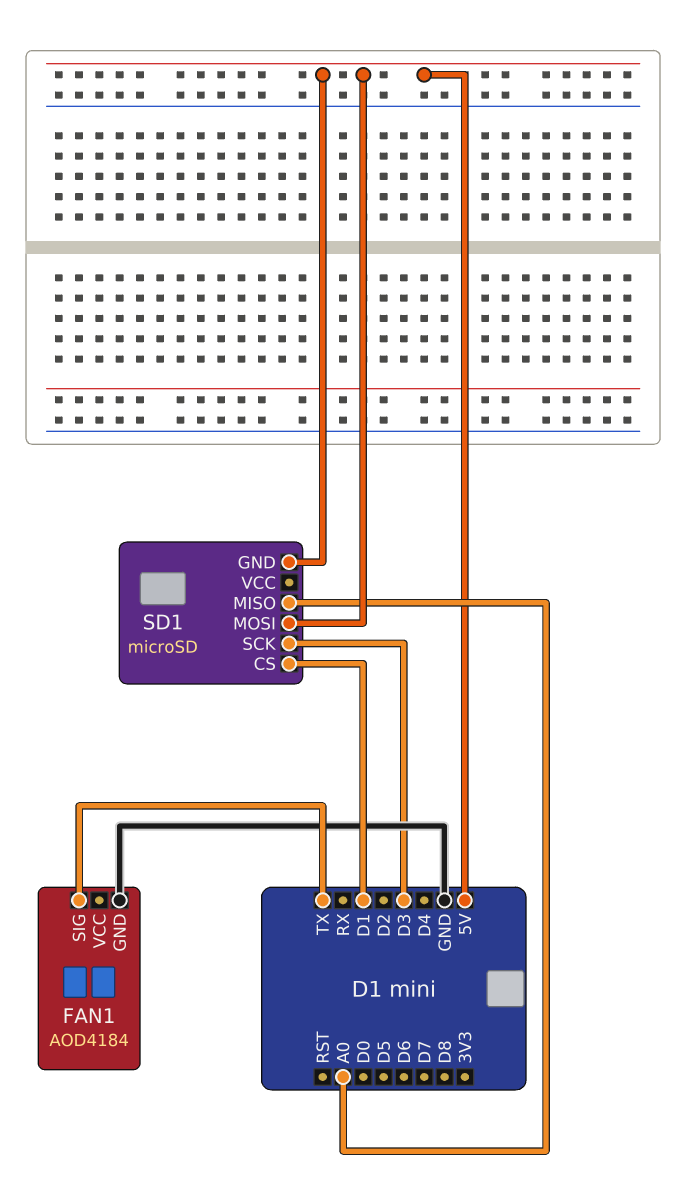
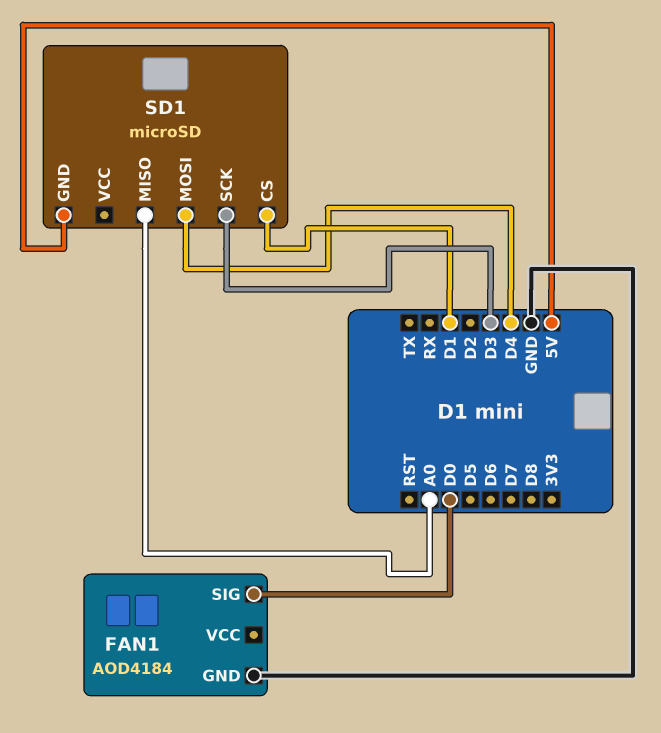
FAN1 pin SIG: TX -> D0
SD1 pin MOSI: 5V -> D4

